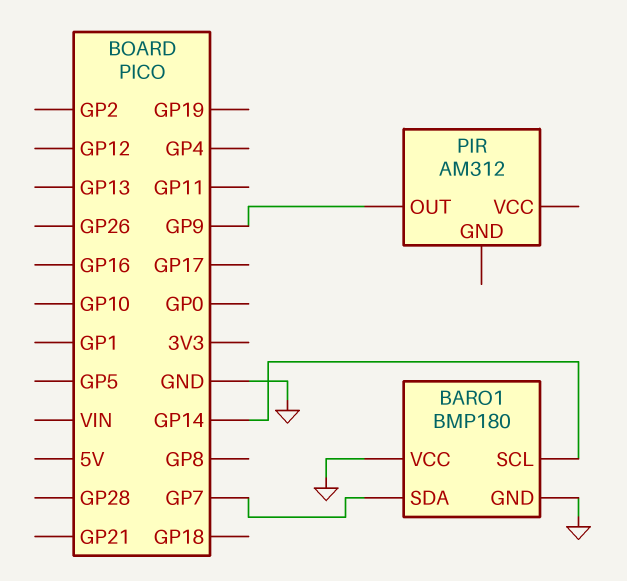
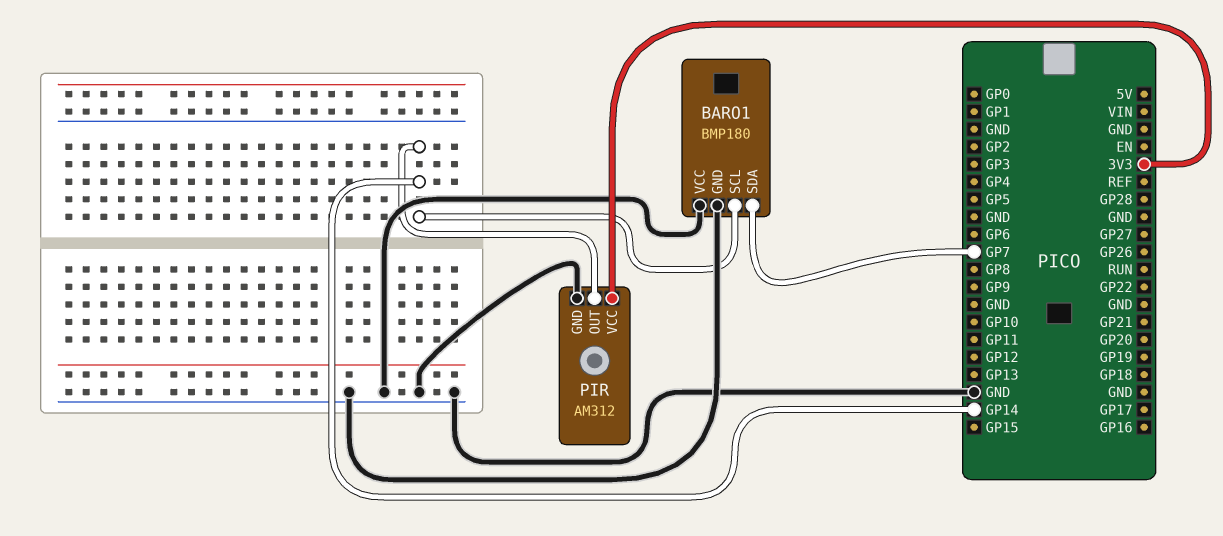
PIR pin GND: none -> GND
PIR pin OUT: GP9 -> GP14
PIR pin VCC: none -> 3V3

